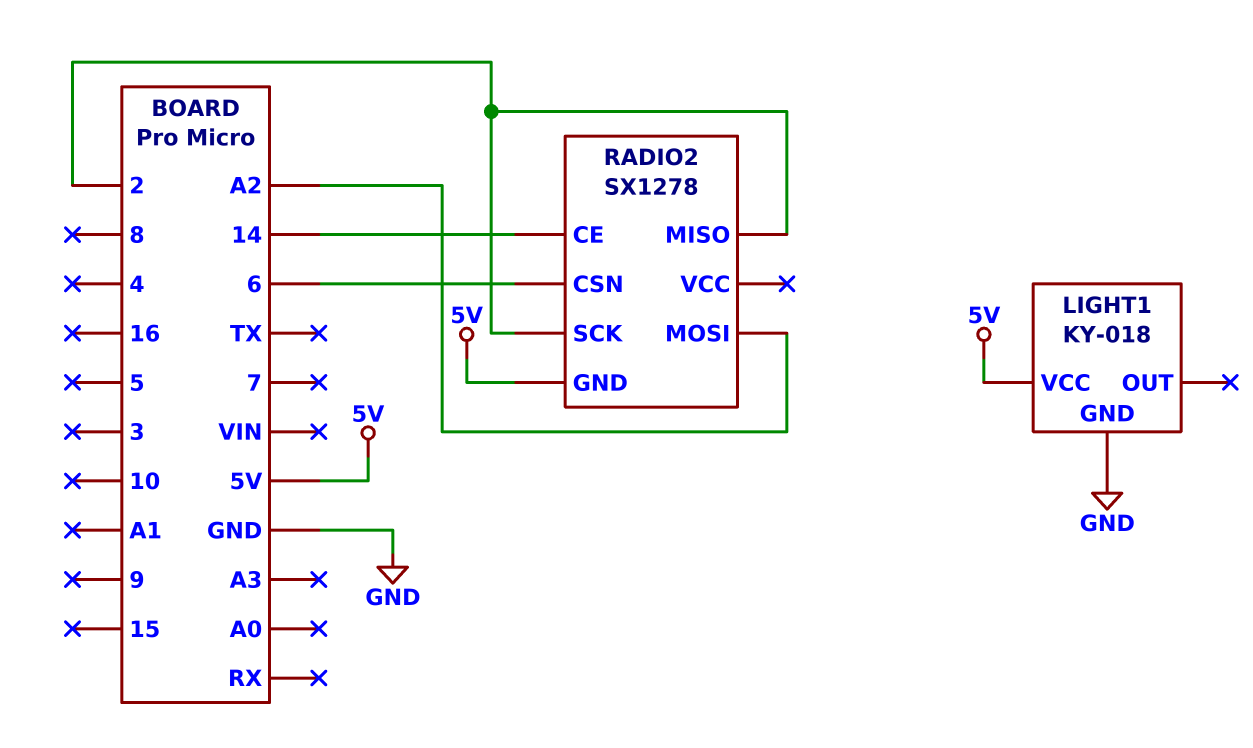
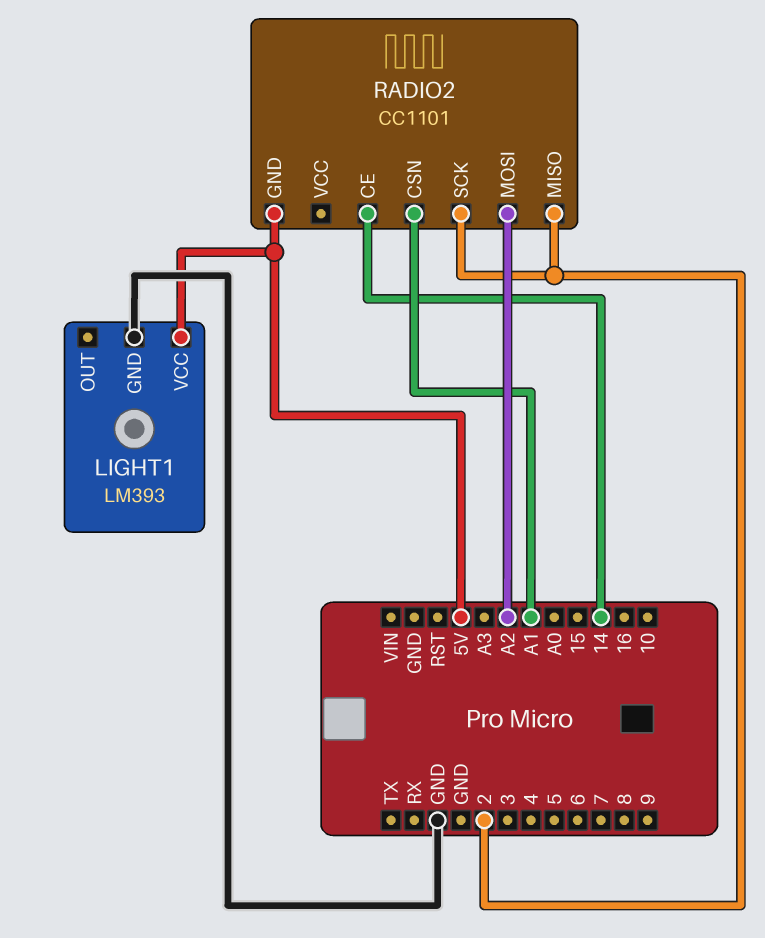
LIGHT1: KY-018 -> LM393
RADIO2: SX1278 -> CC1101
RADIO2 pin CSN: 6 -> A1

